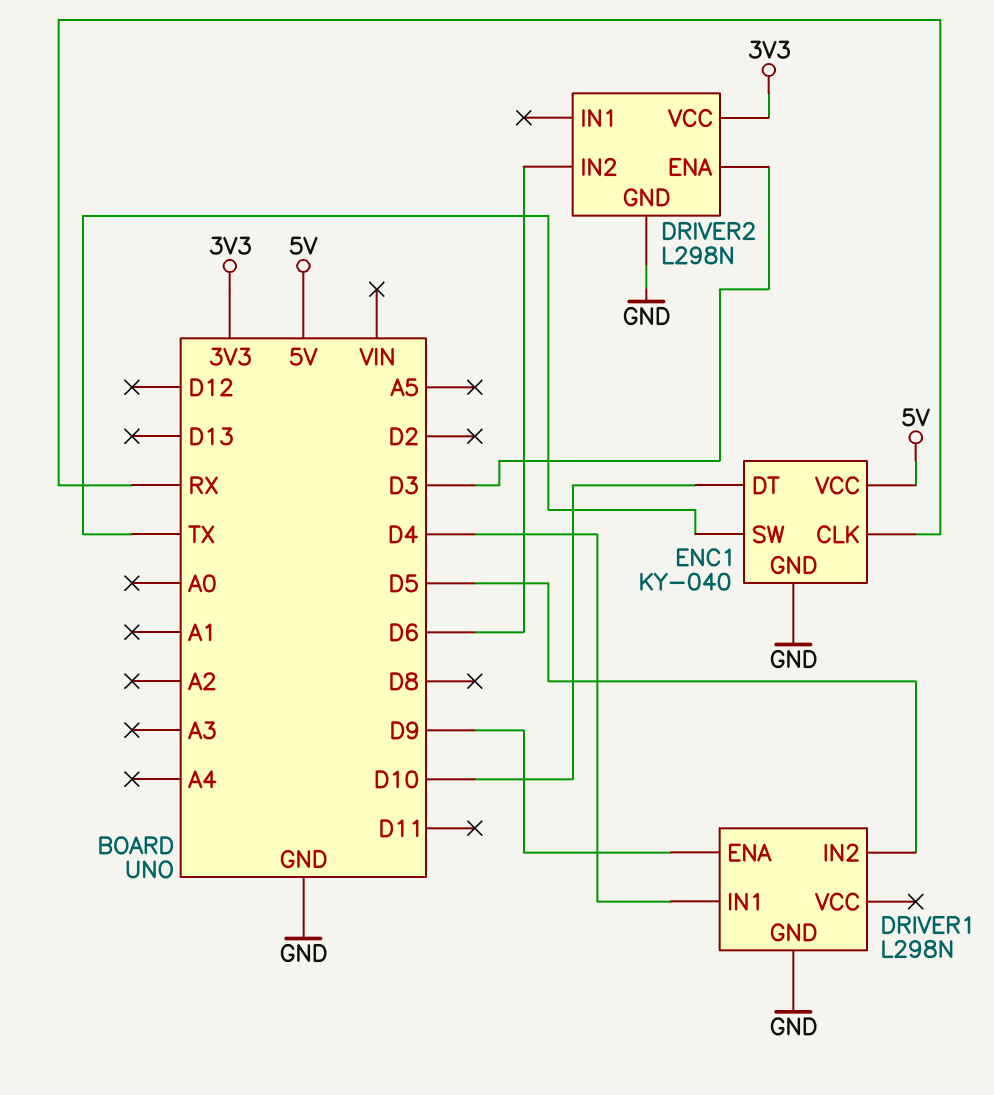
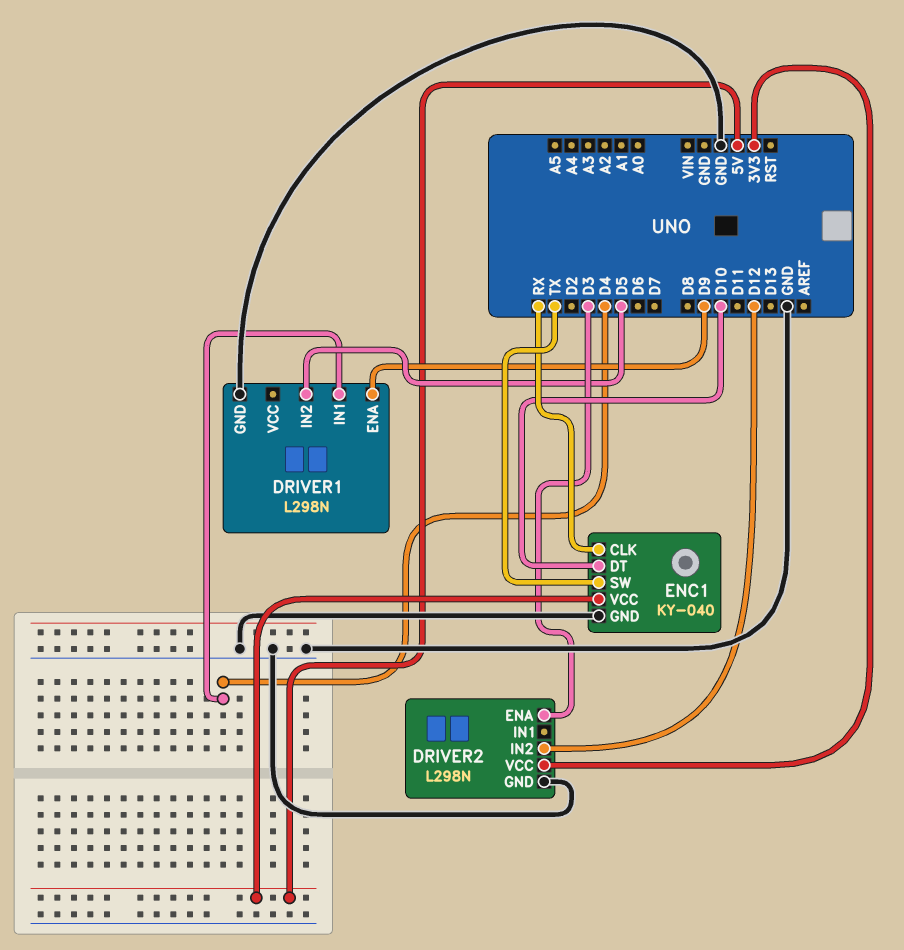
DRIVER2 pin IN2: D6 -> D12

